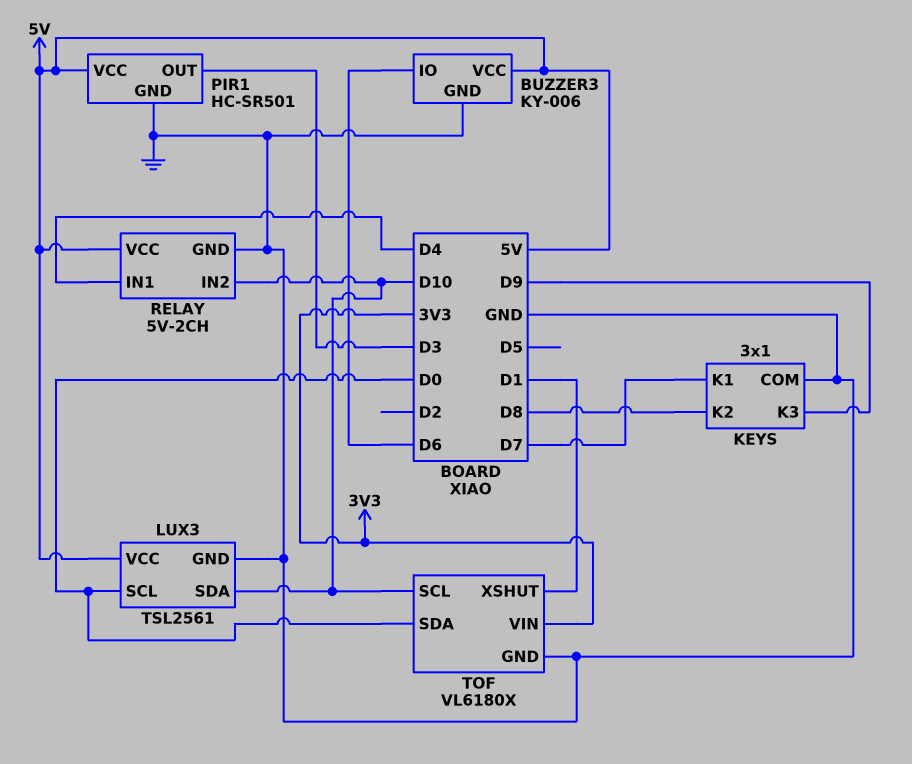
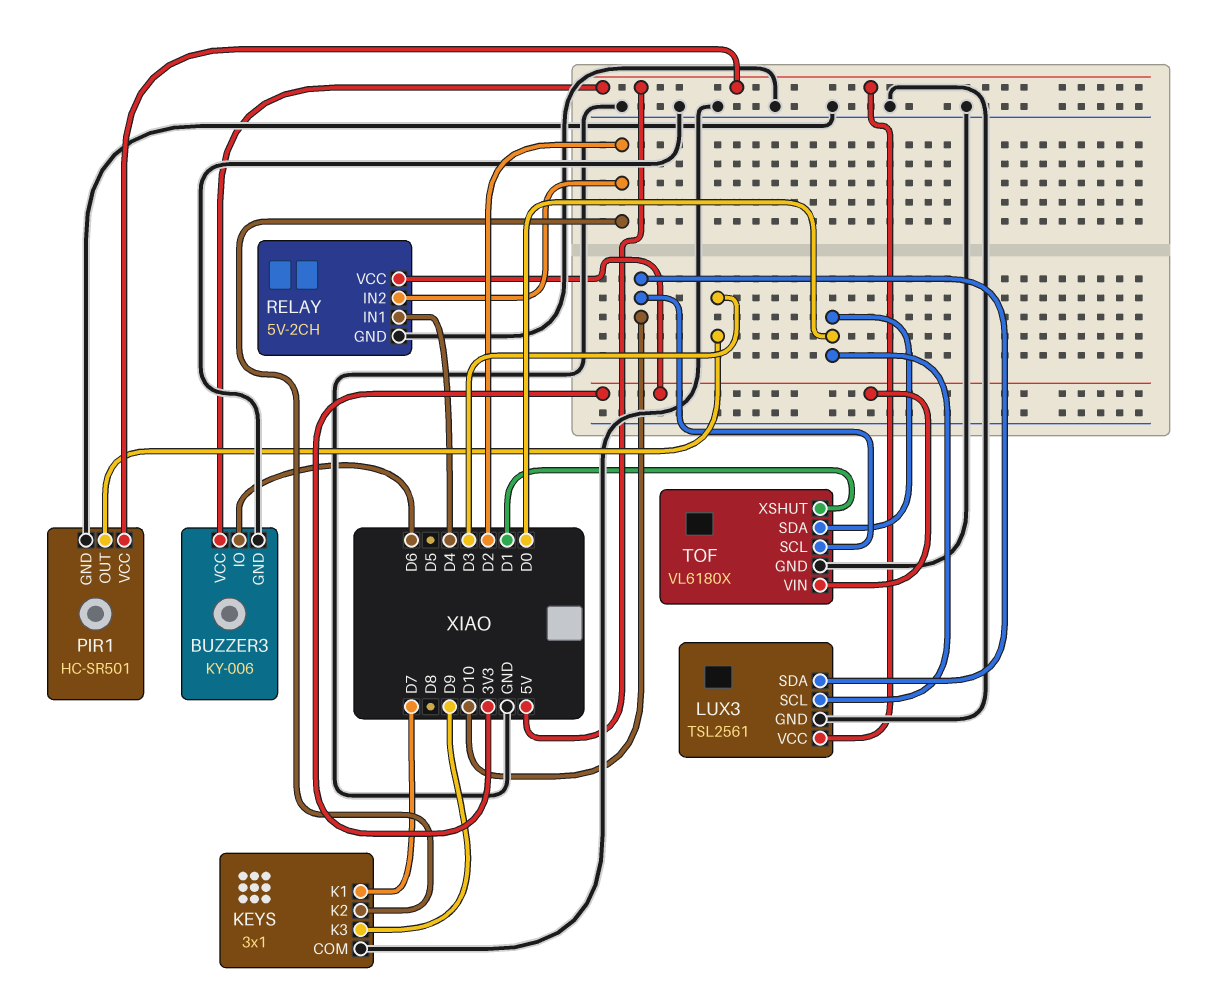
KEYS pin K2: D8 -> D2
RELAY pin IN2: D10 -> D2
RELAY pin VCC: 5V -> 3V3

